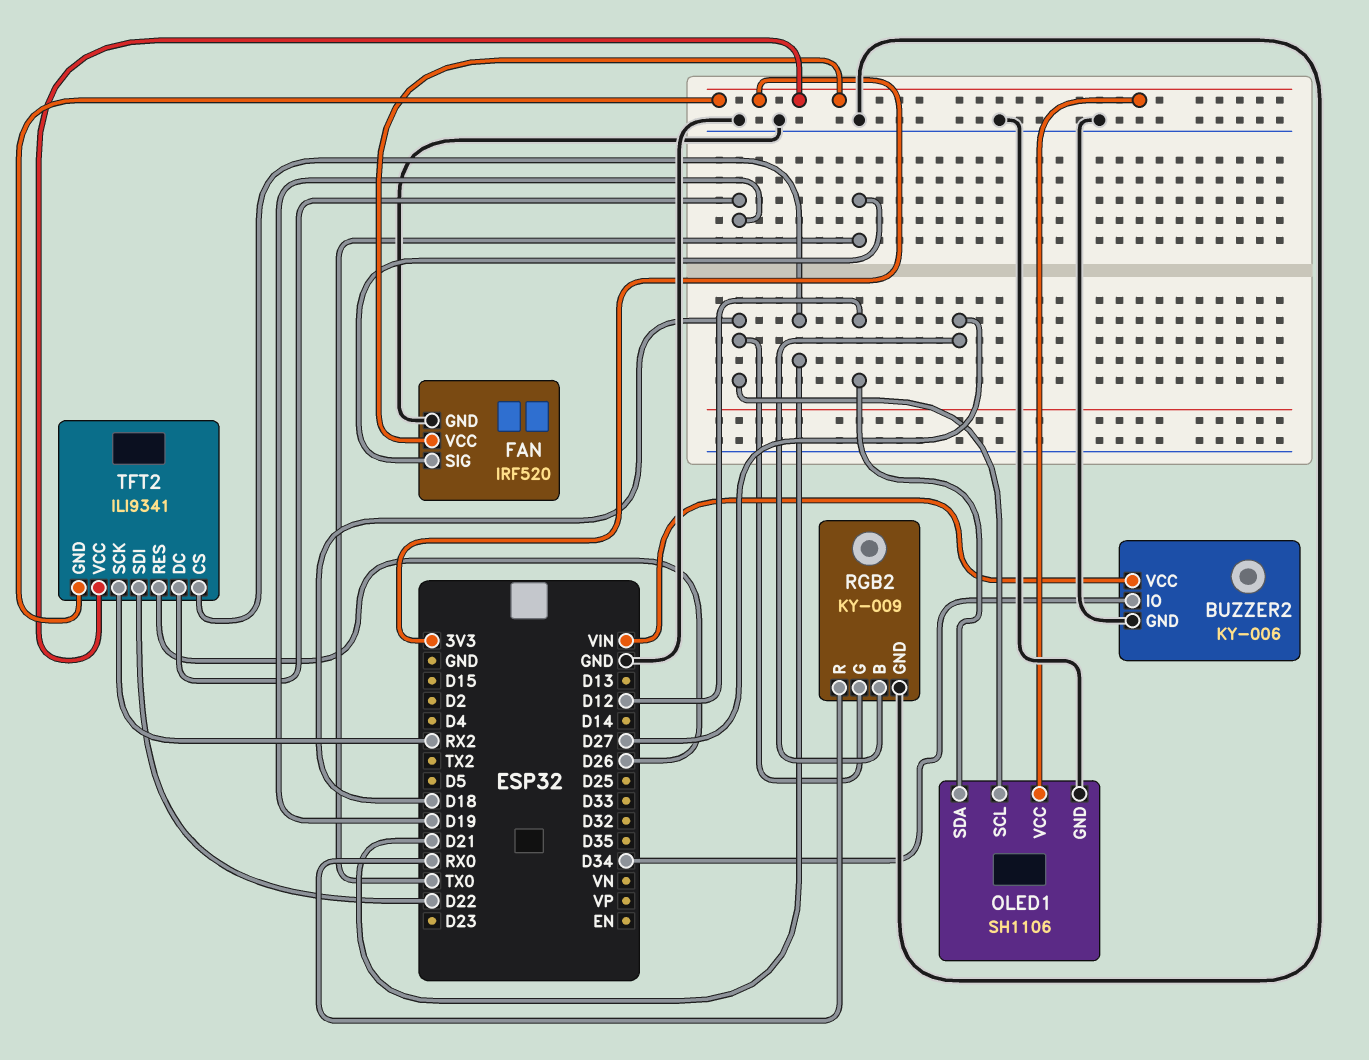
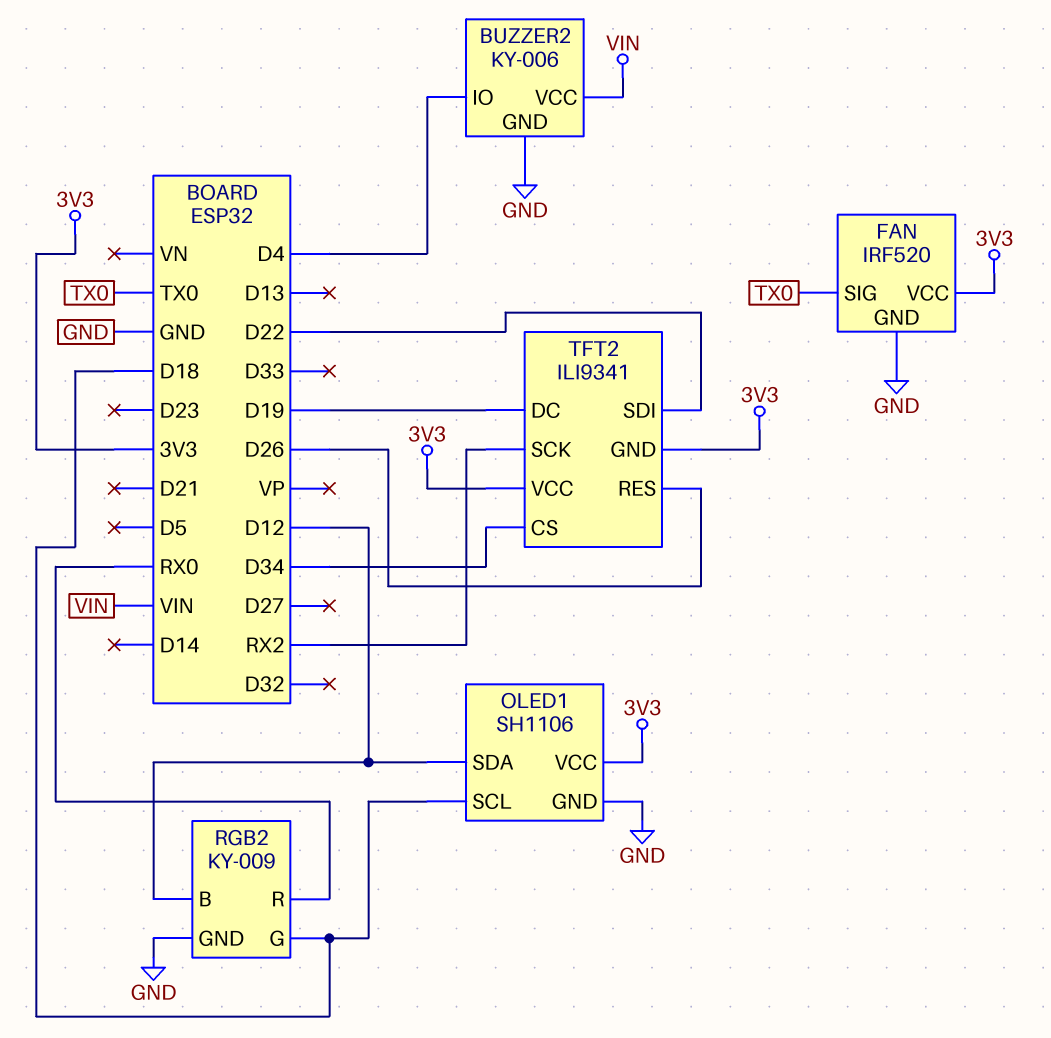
BUZZER2 pin IO: D34 -> D4
RGB2 pin B: D27 -> D12
TFT2 pin CS: D21 -> D34

